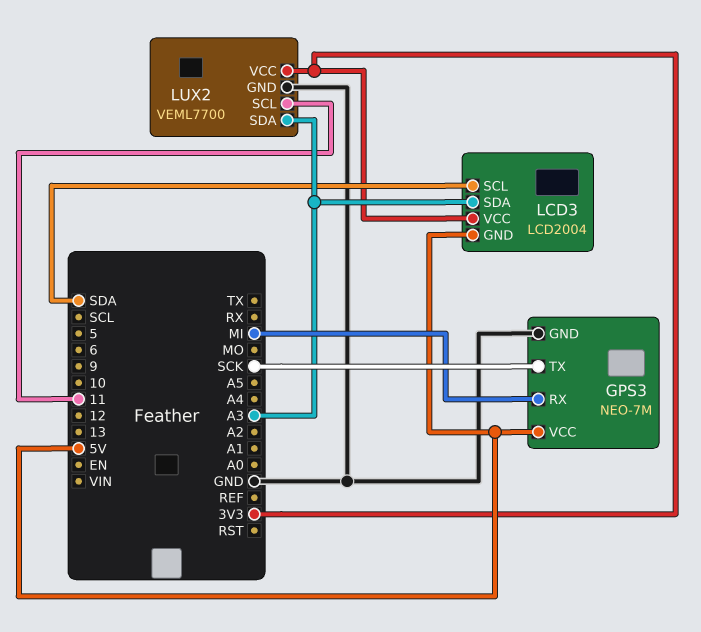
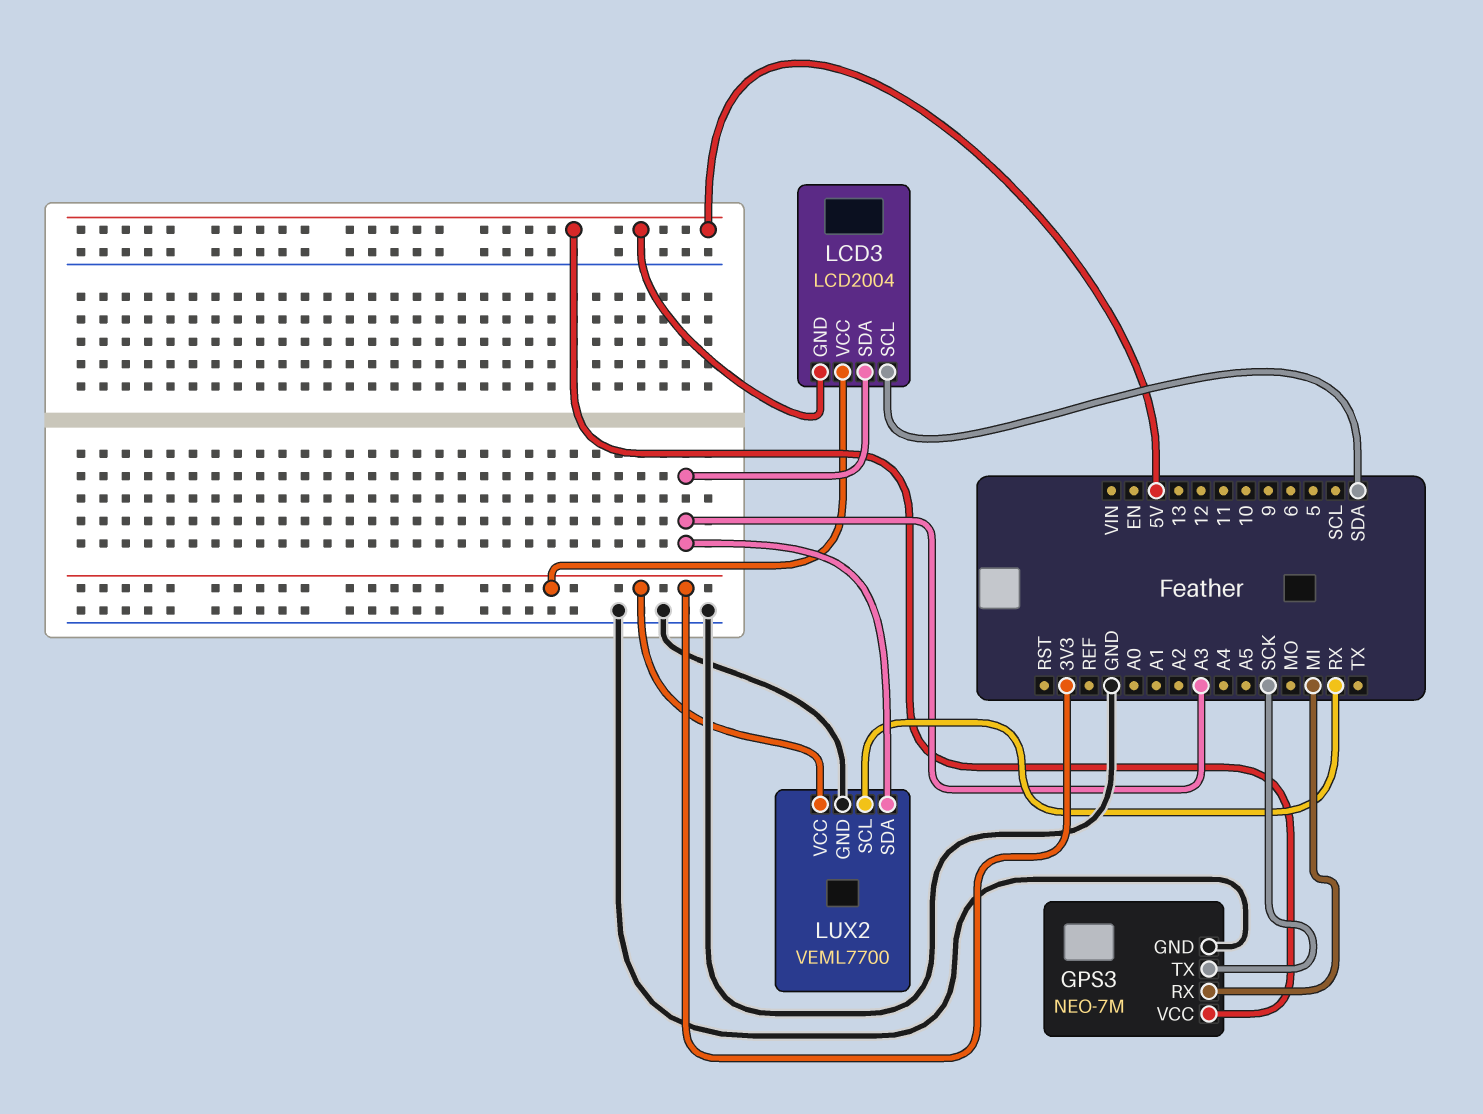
LUX2 pin SCL: 11 -> RX

